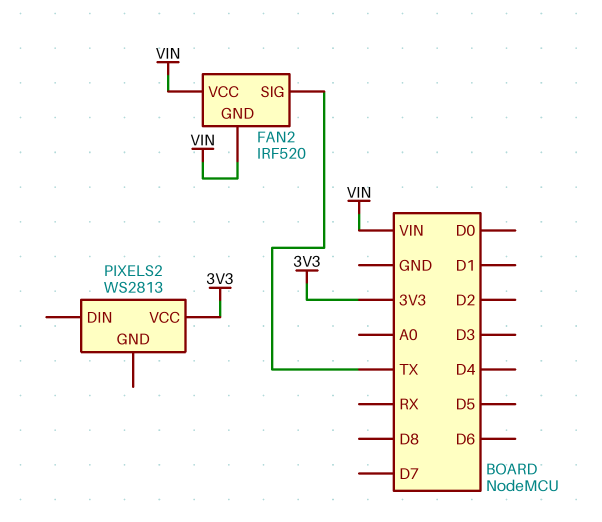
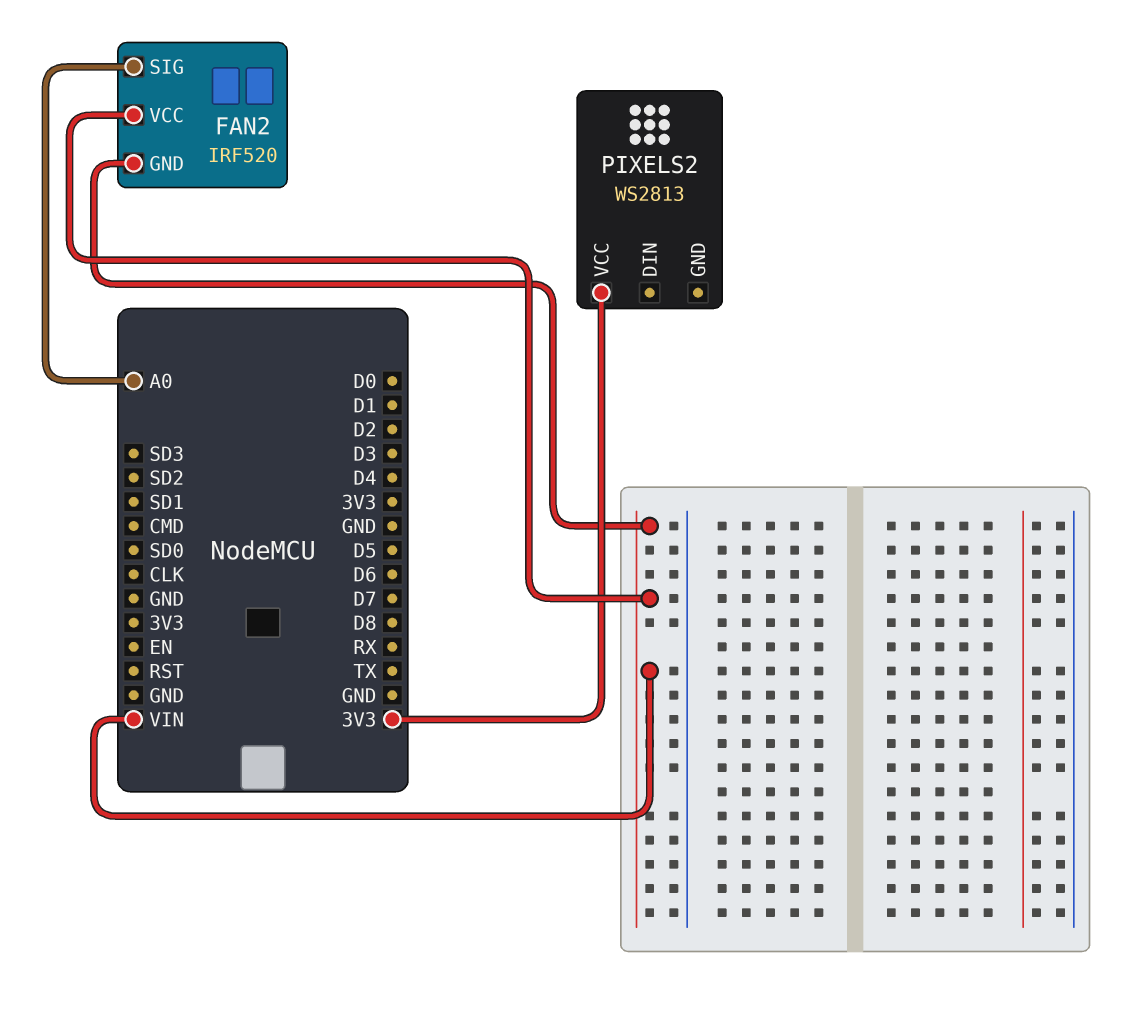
FAN2 pin SIG: TX -> A0

